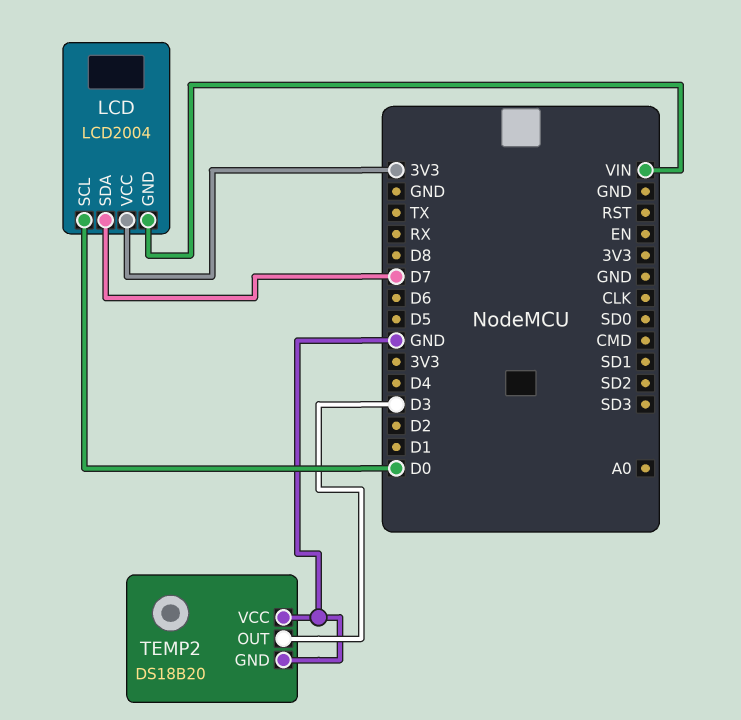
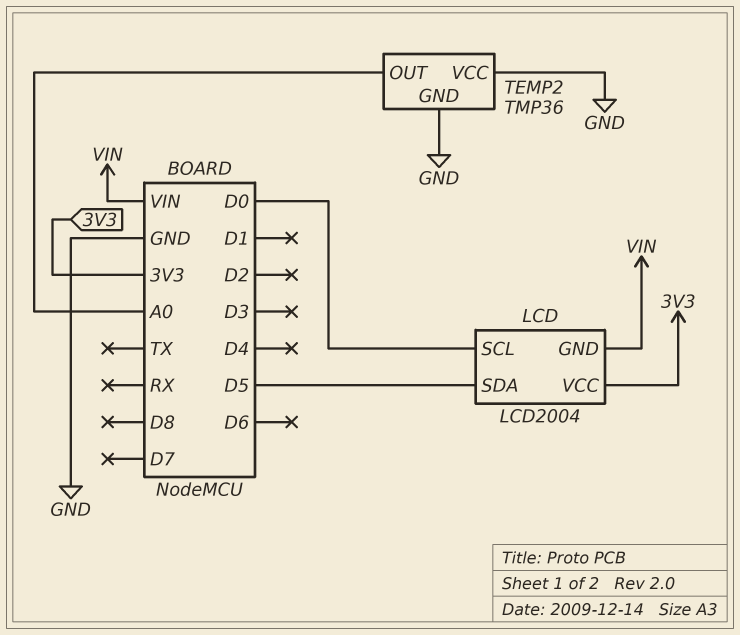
LCD pin SDA: D7 -> D5
TEMP2: DS18B20 -> TMP36
TEMP2 pin OUT: D3 -> A0

